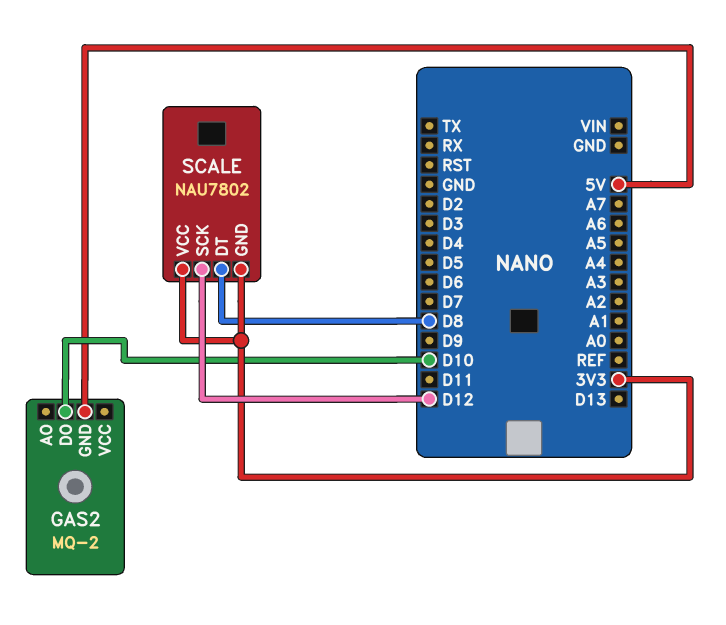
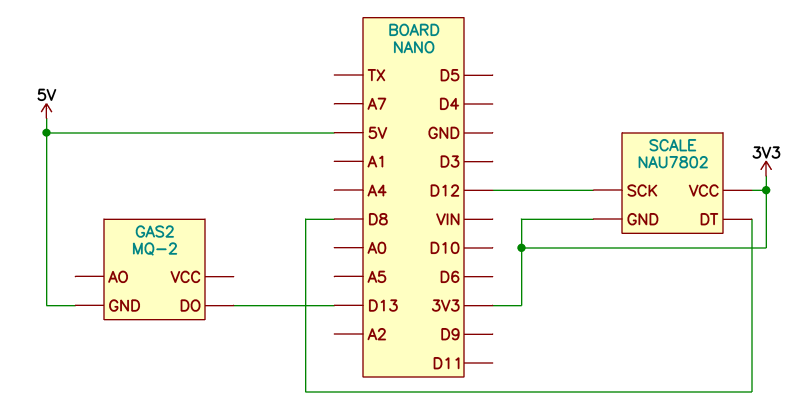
GAS2 pin DO: D10 -> D13

